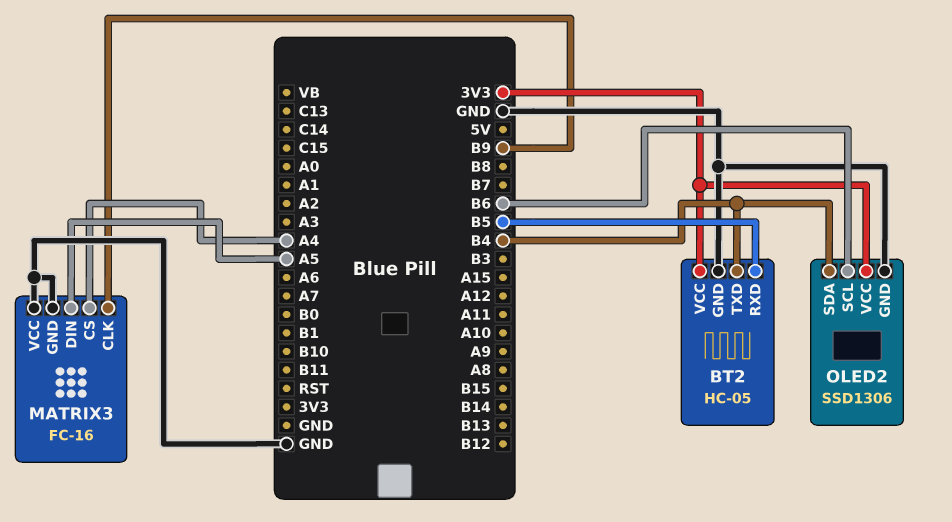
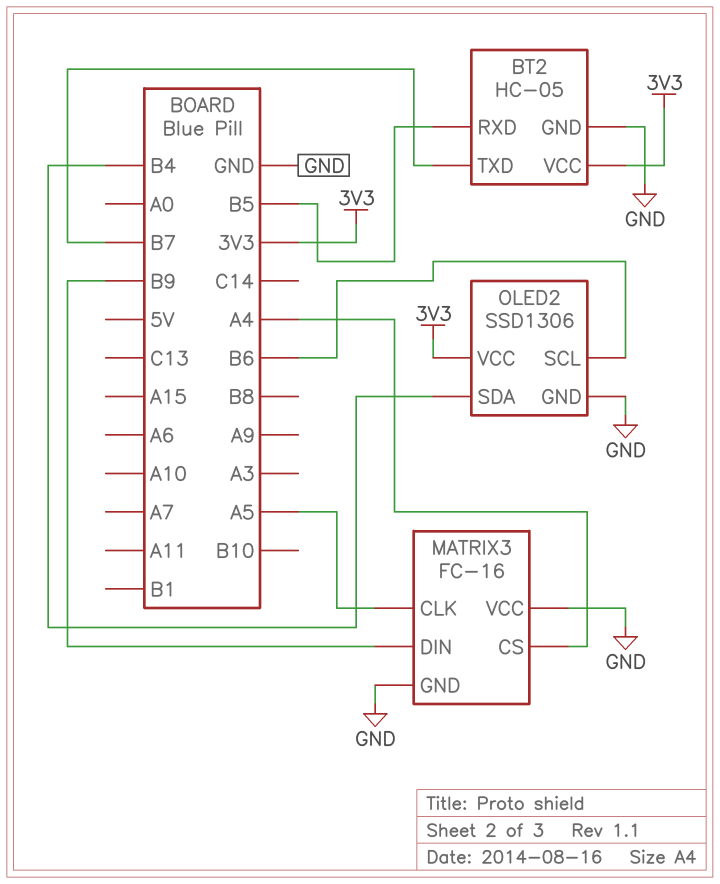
BT2 pin TXD: B4 -> B7
MATRIX3 pin CLK: B9 -> A5
MATRIX3 pin DIN: A5 -> B9

